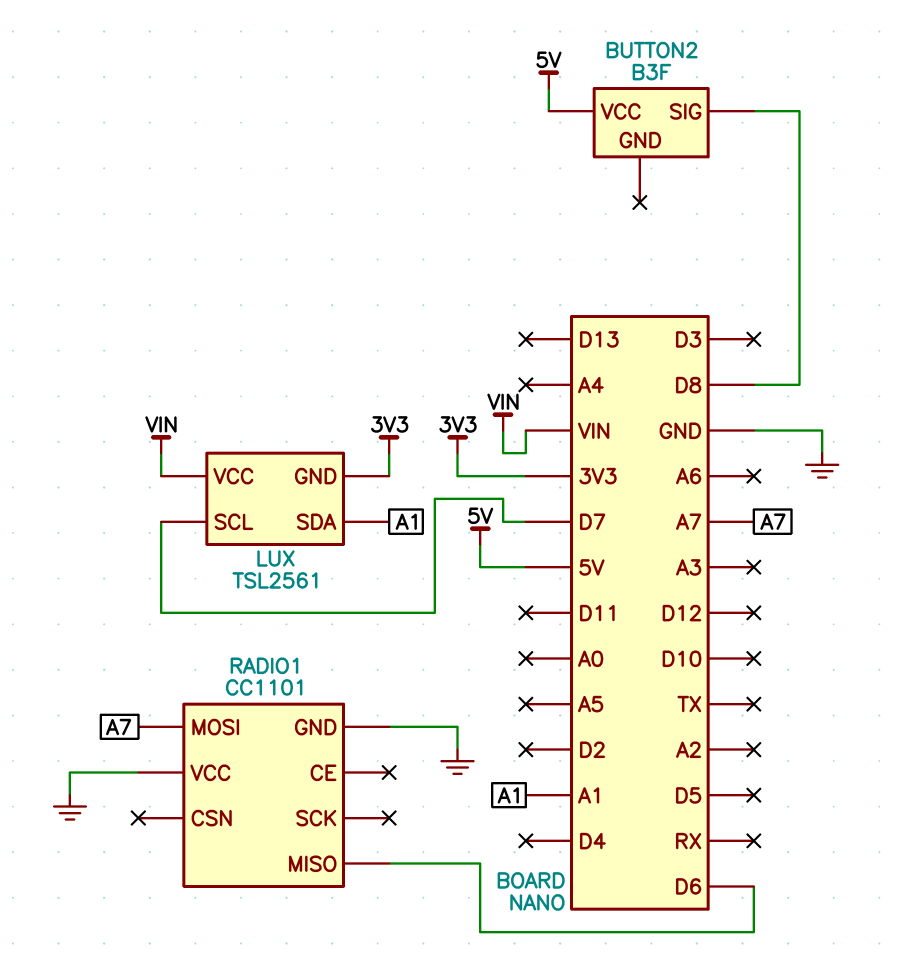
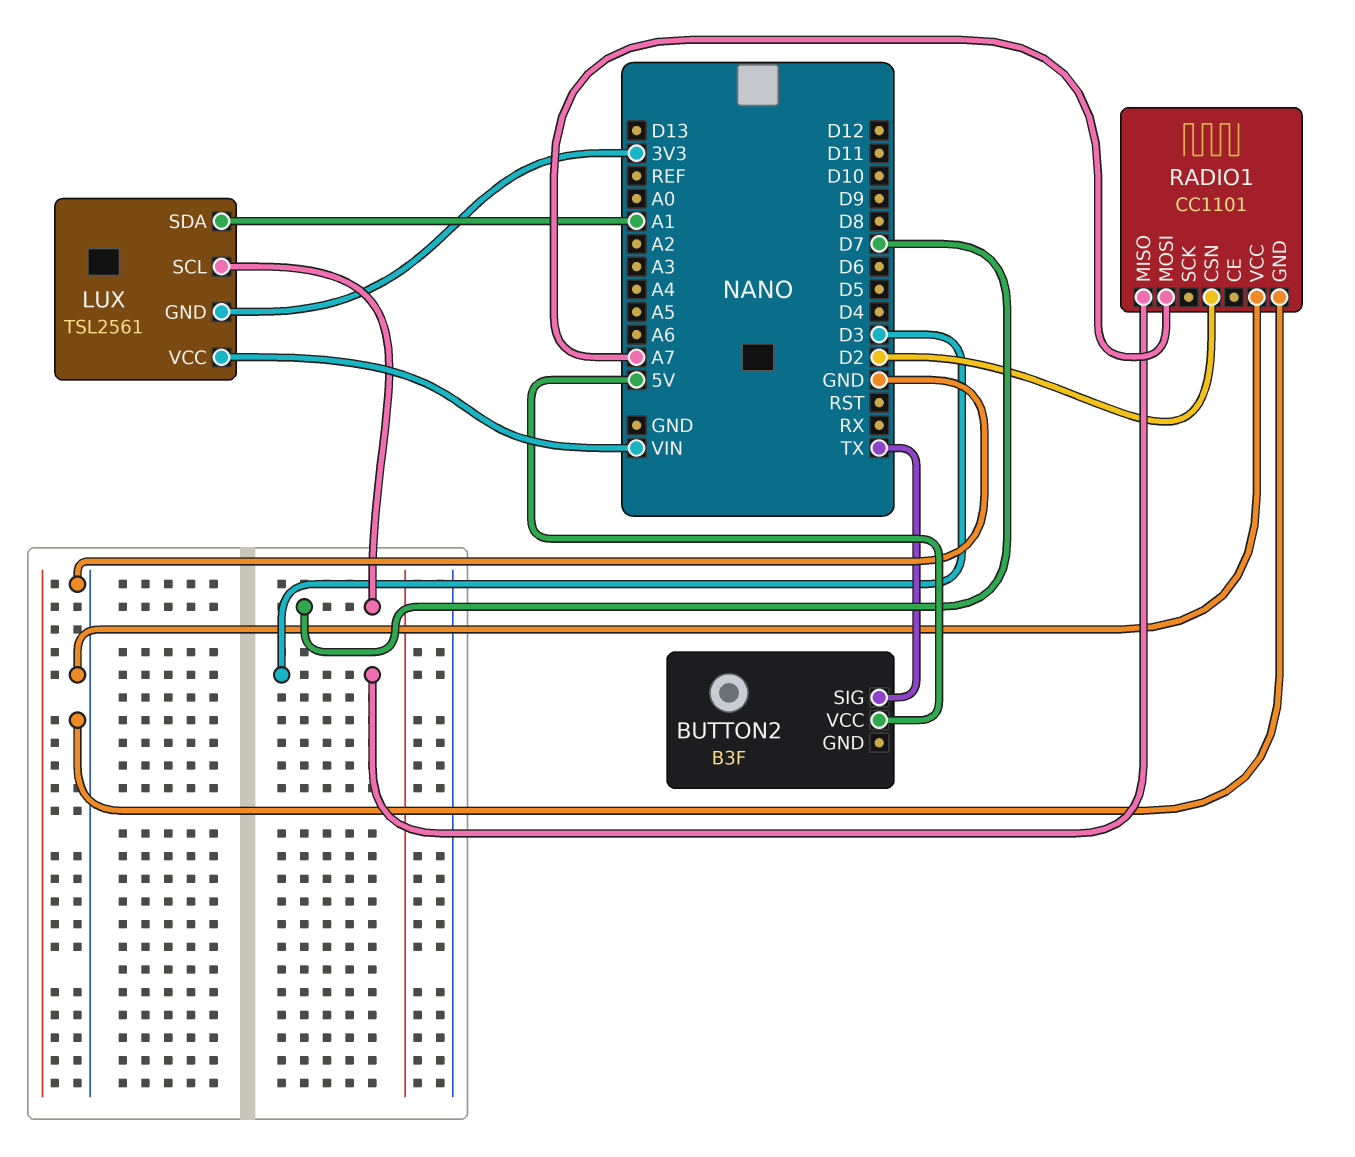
BUTTON2 pin SIG: D8 -> TX
RADIO1 pin CSN: none -> D2
RADIO1 pin MISO: D6 -> D3

